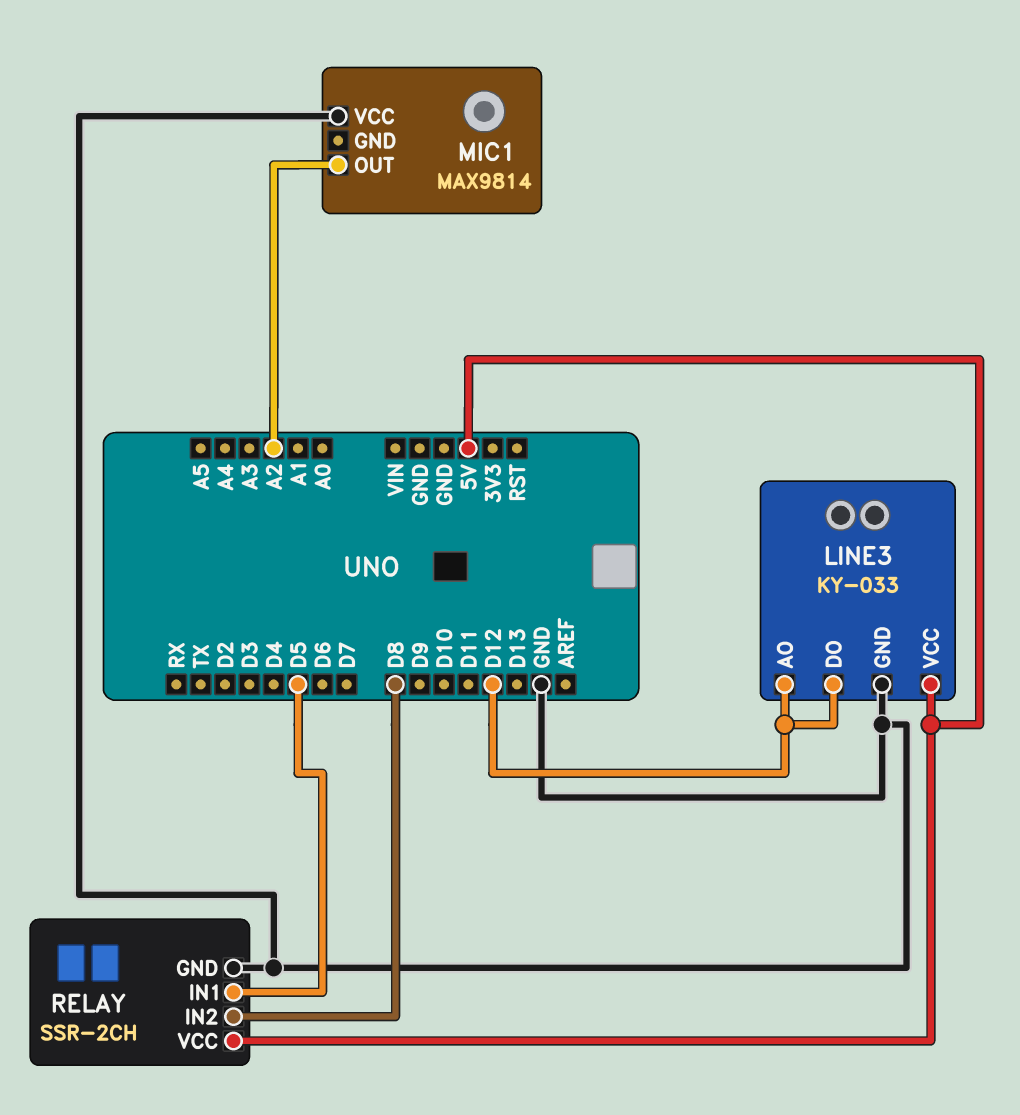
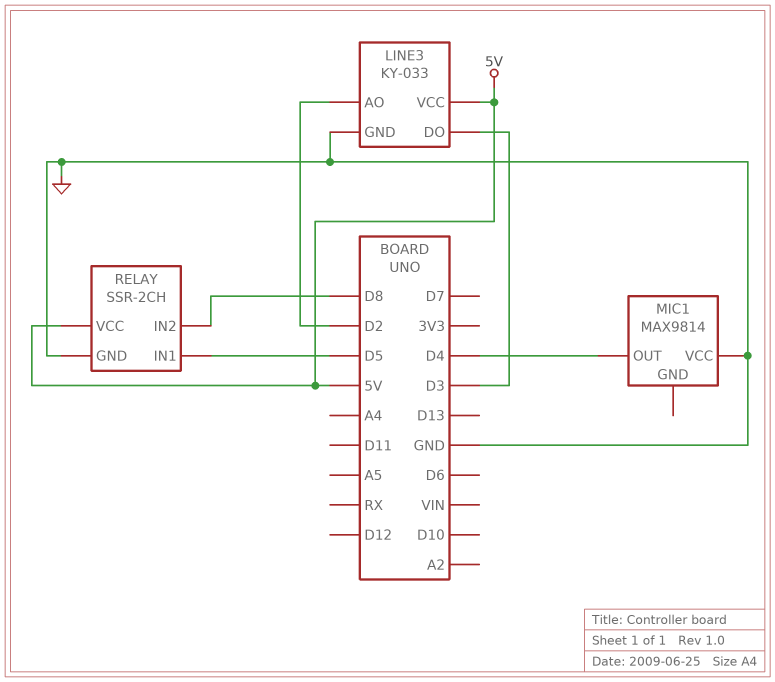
LINE3 pin AO: D12 -> D2
LINE3 pin DO: D12 -> D3
MIC1 pin OUT: A2 -> D4

